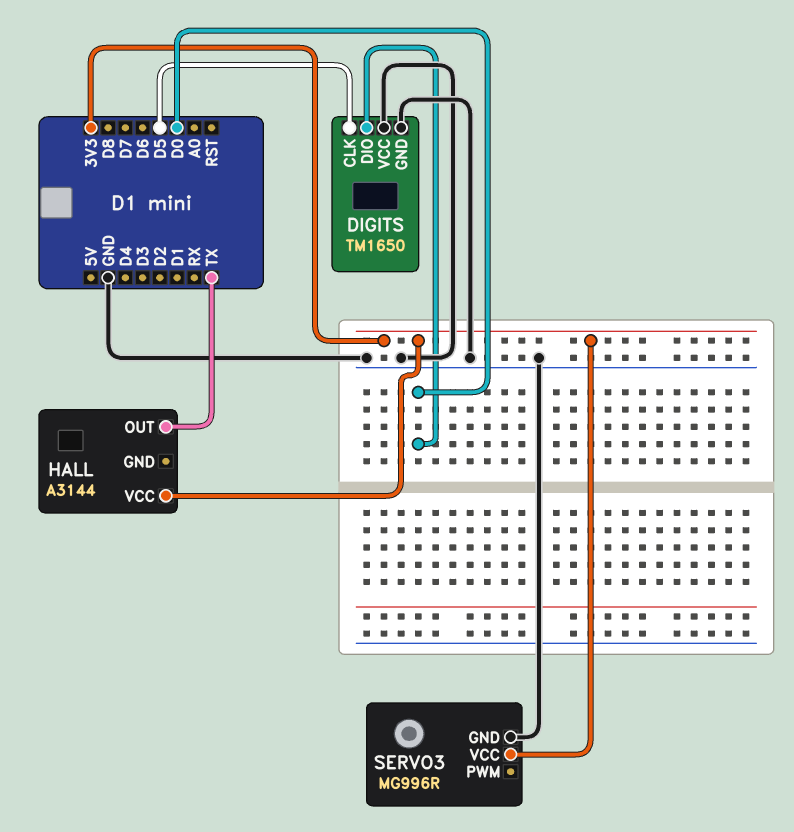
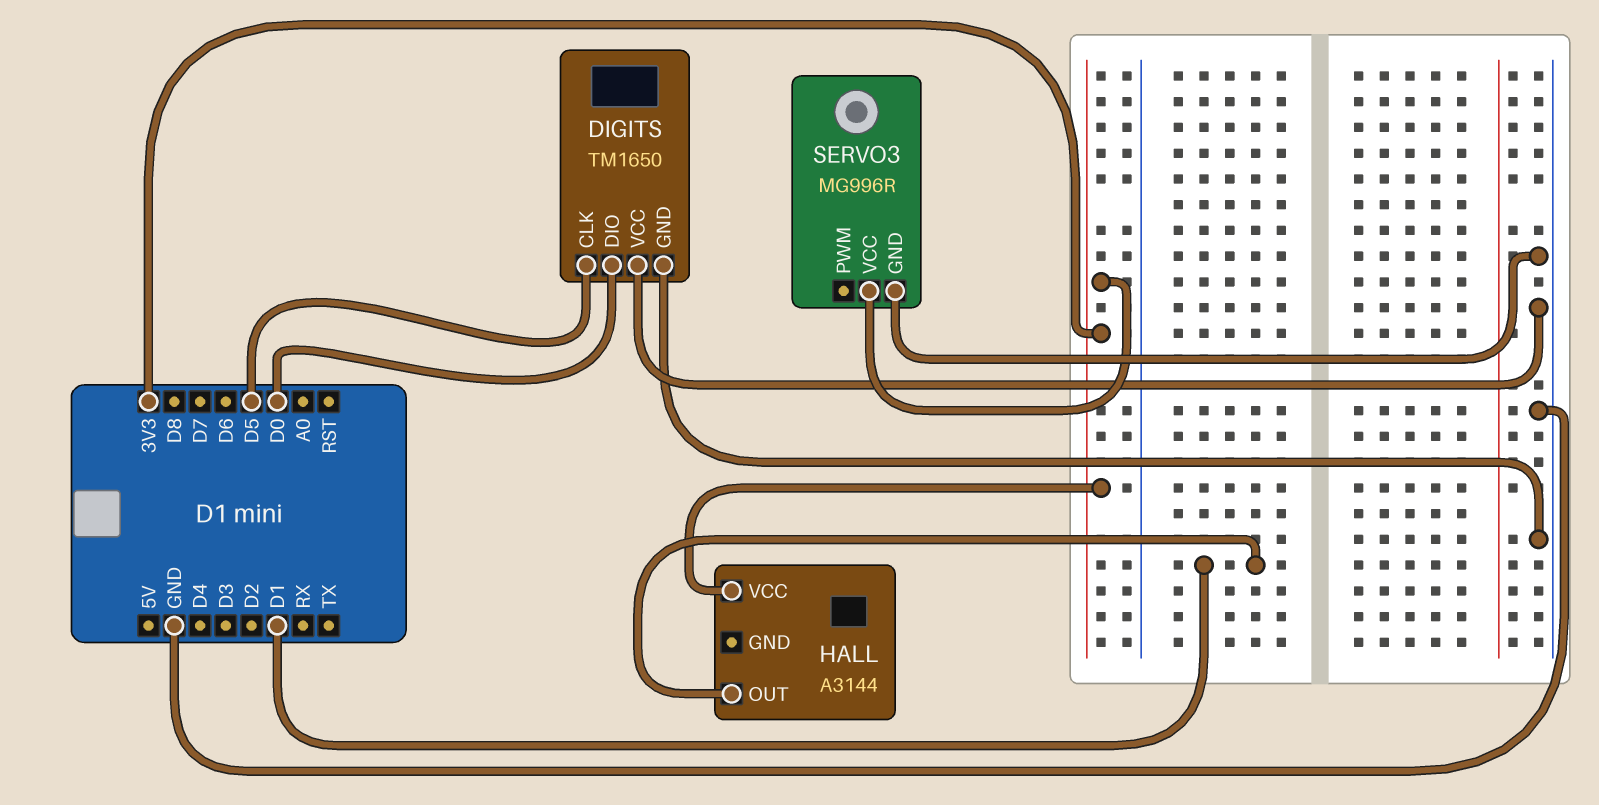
HALL pin OUT: TX -> D1

